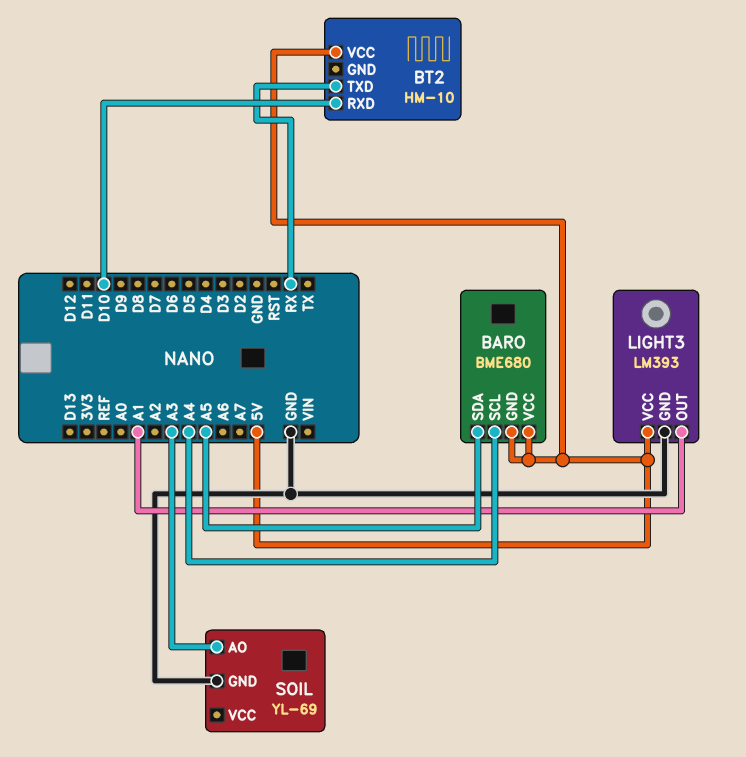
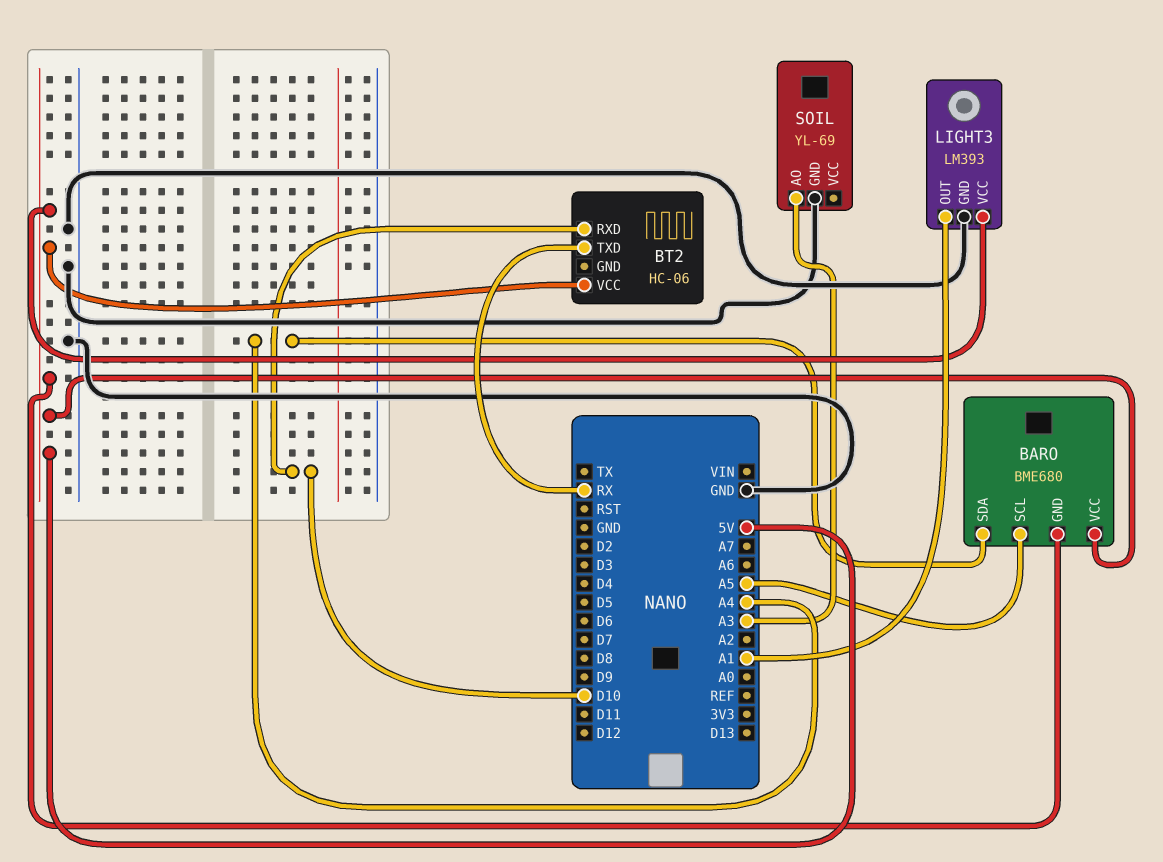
BARO pin SCL: A4 -> A5
BARO pin SDA: A5 -> A4
BT2: HM-10 -> HC-06

